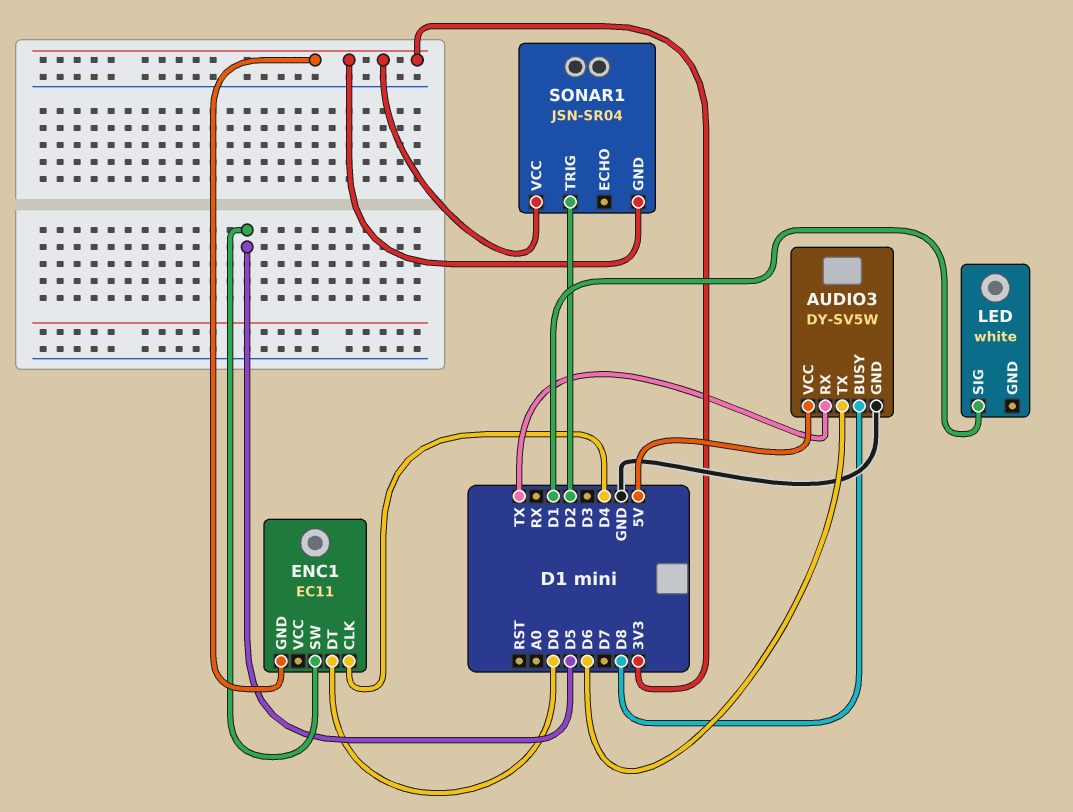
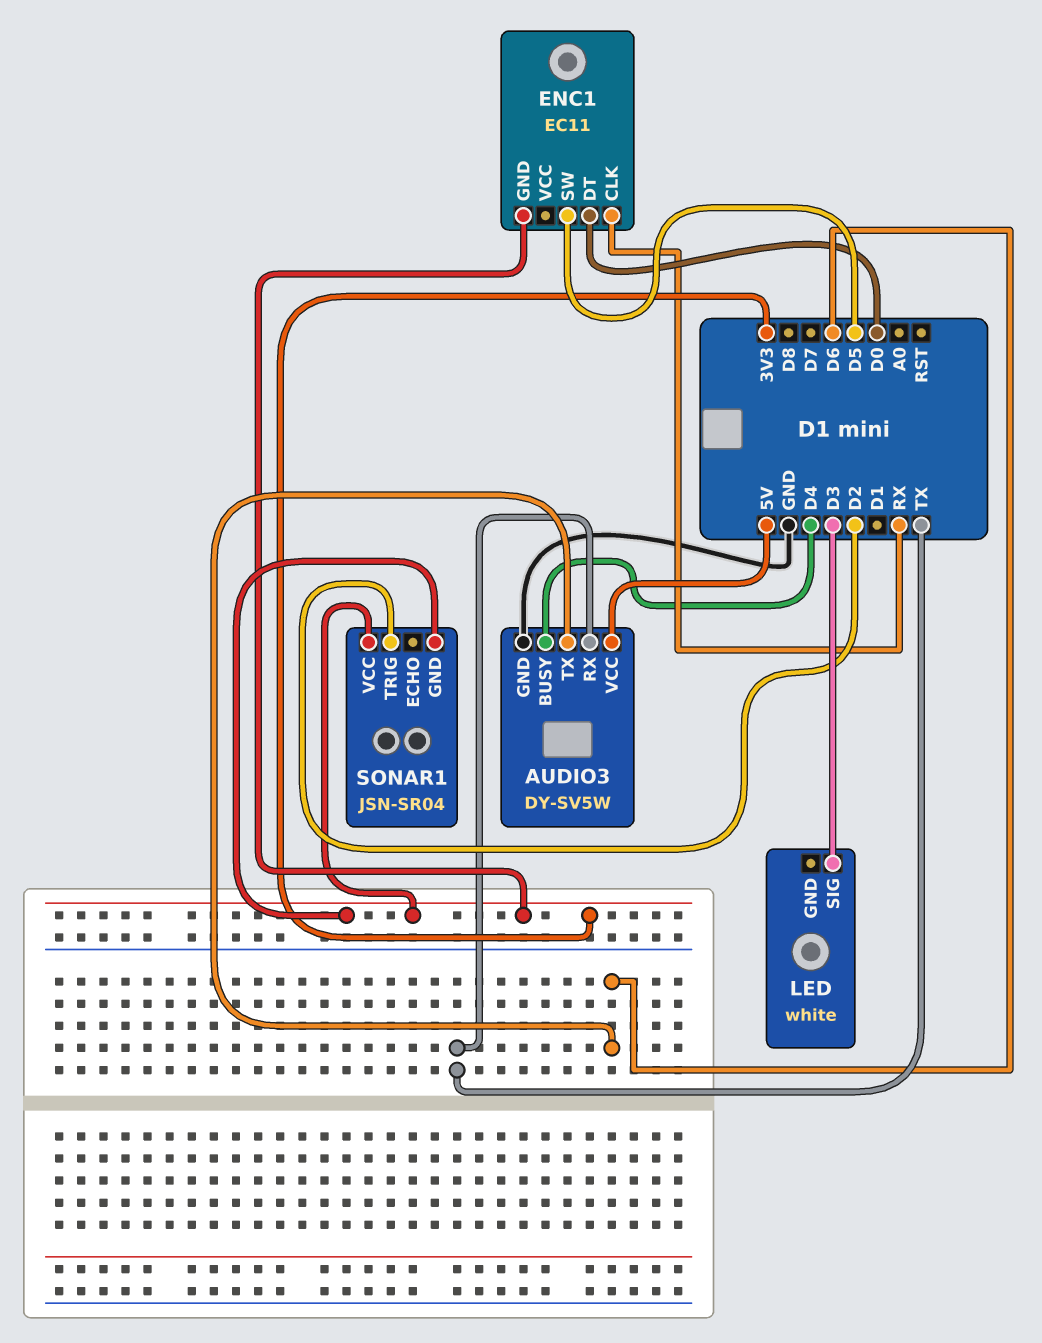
AUDIO3 pin BUSY: D8 -> D4
ENC1 pin CLK: D4 -> RX
LED pin SIG: D1 -> D3

